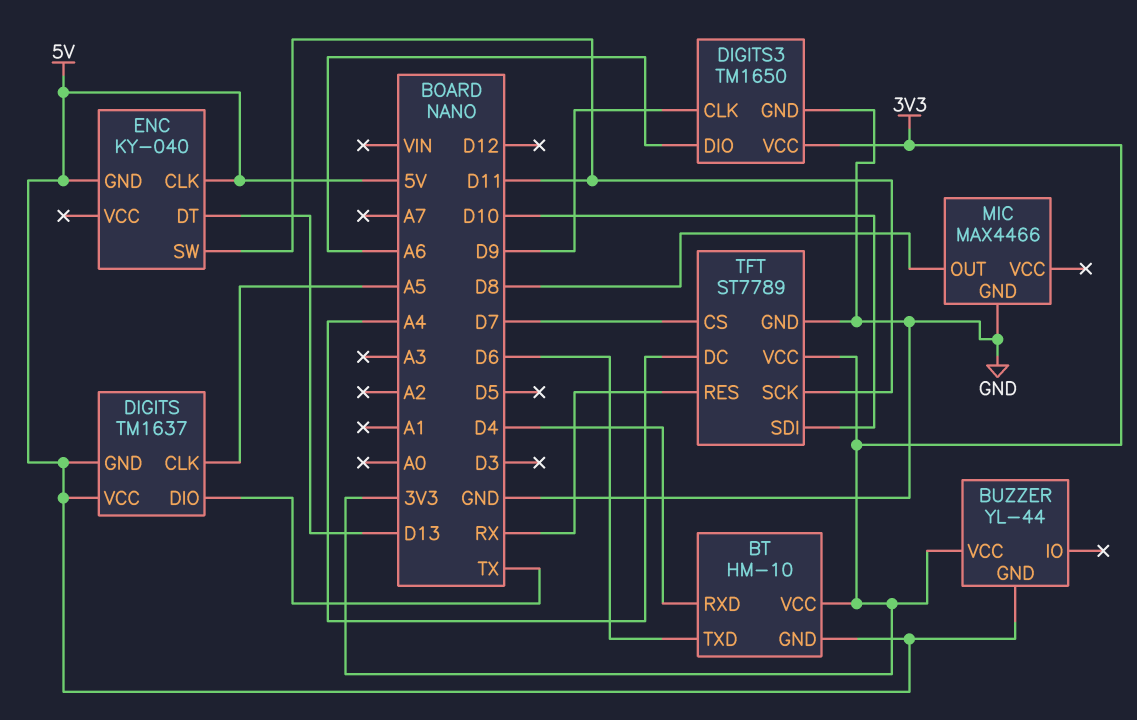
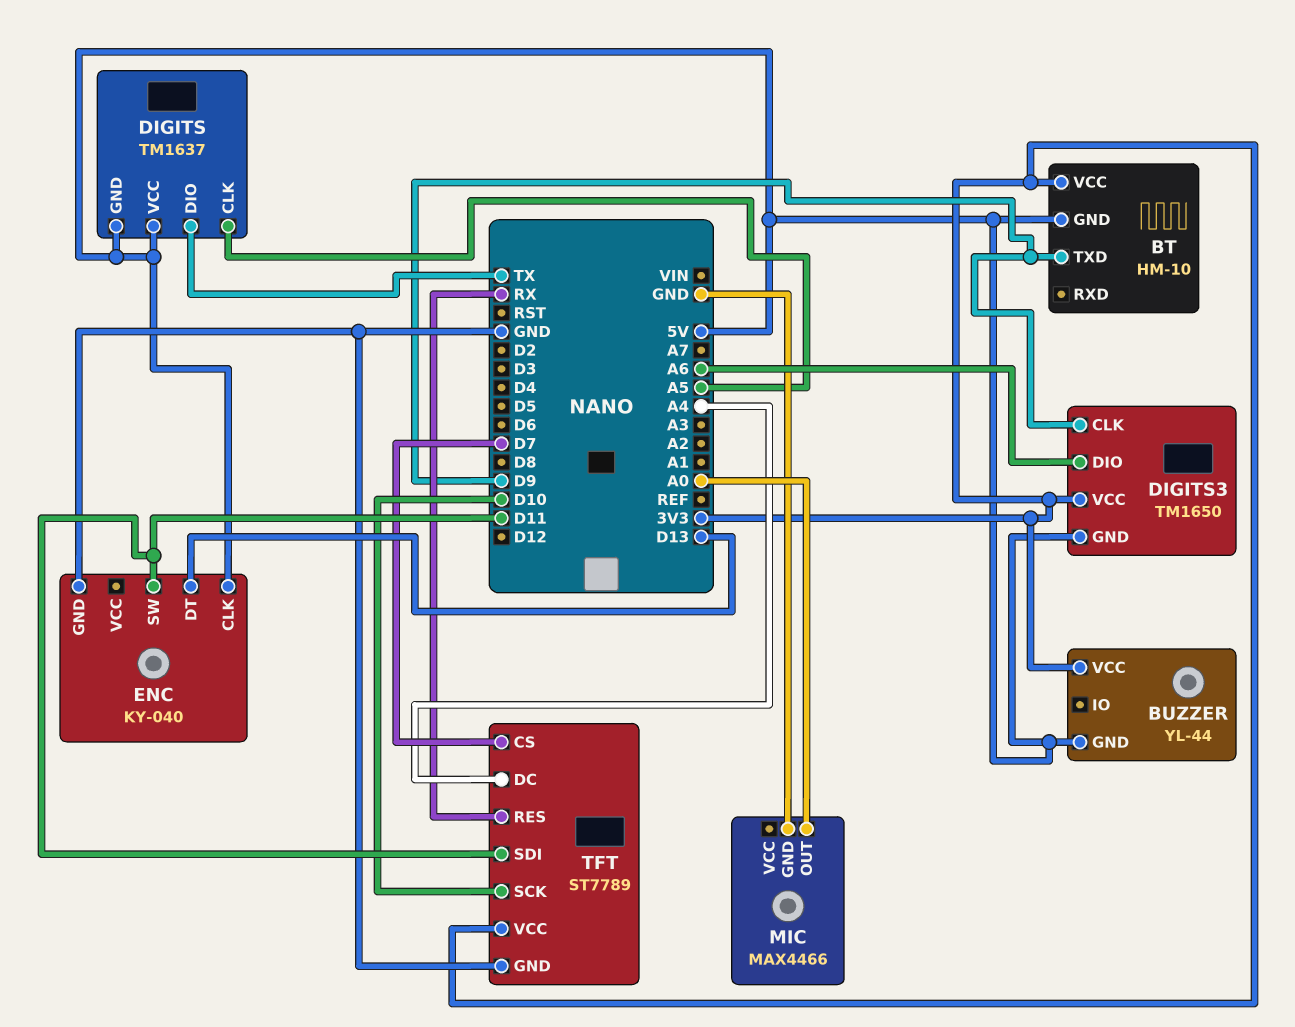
BT pin RXD: D4 -> none
BT pin TXD: D6 -> D9
DIGITS3 pin GND: GND -> 5V
ENC pin GND: 5V -> GND
MIC pin OUT: D8 -> A0
TFT pin SCK: D11 -> D10
TFT pin SDI: D10 -> D11

